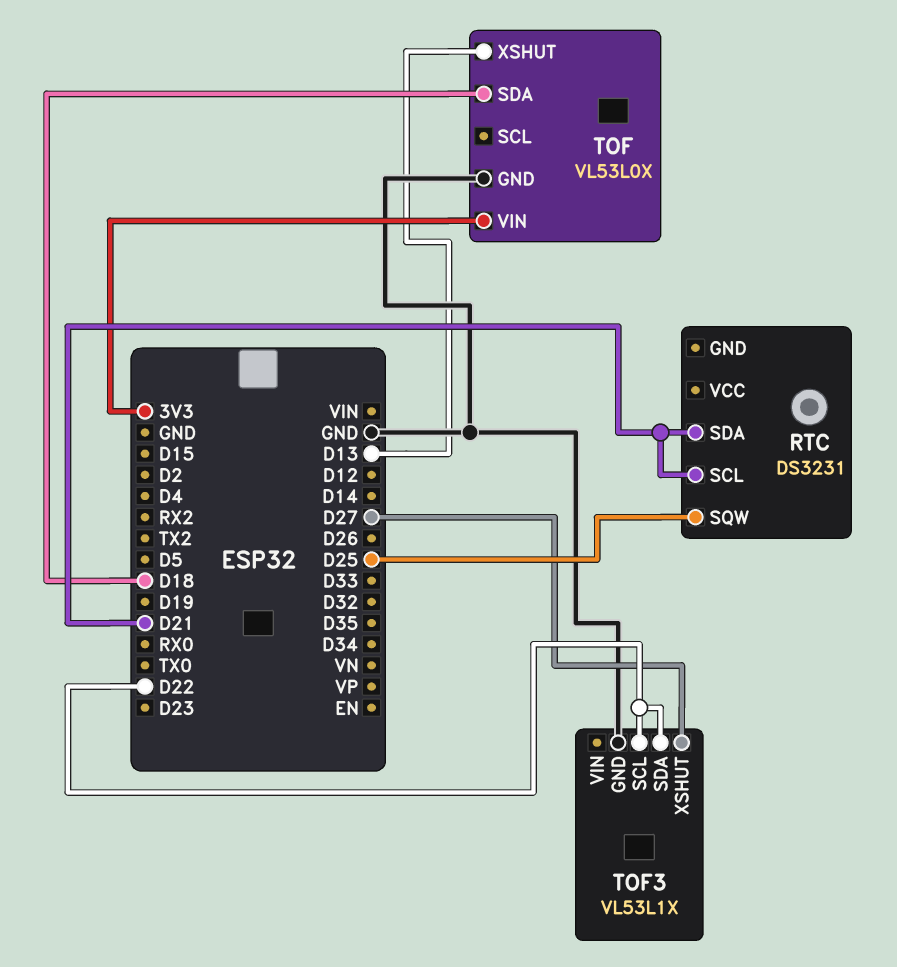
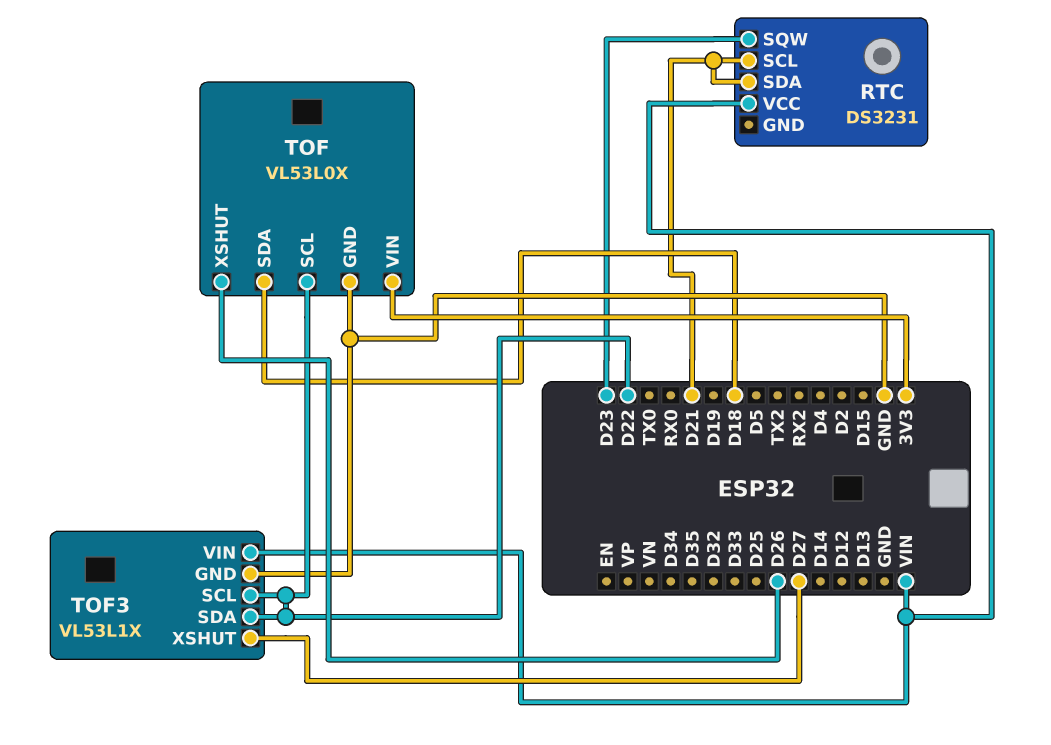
RTC pin SQW: D25 -> D23
RTC pin VCC: none -> VIN
TOF pin SCL: none -> D22
TOF pin XSHUT: D13 -> D26
TOF3 pin VIN: none -> VIN

